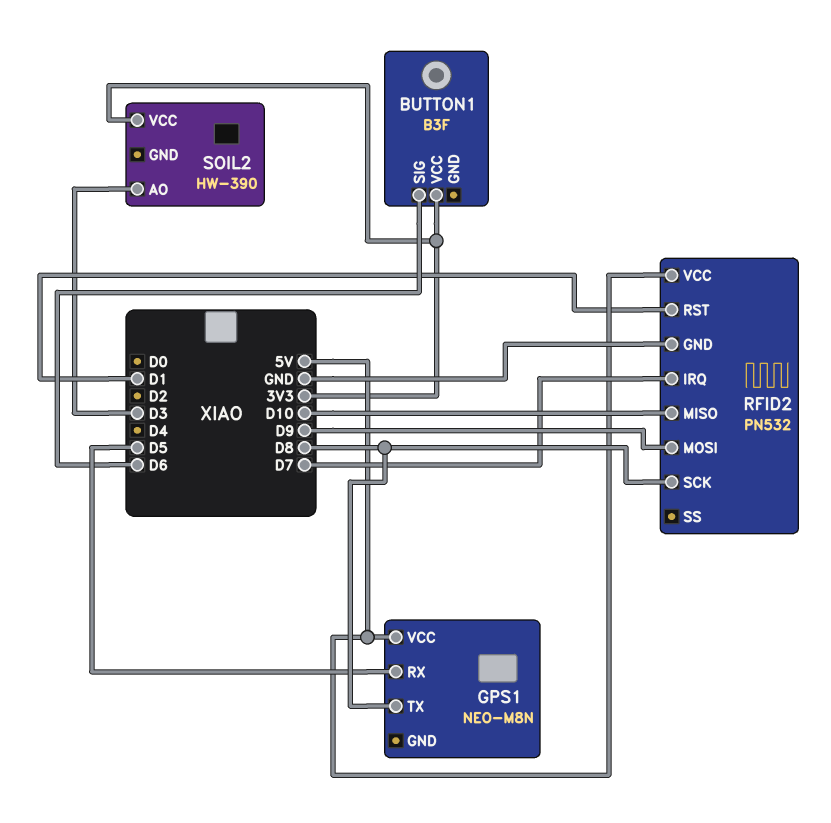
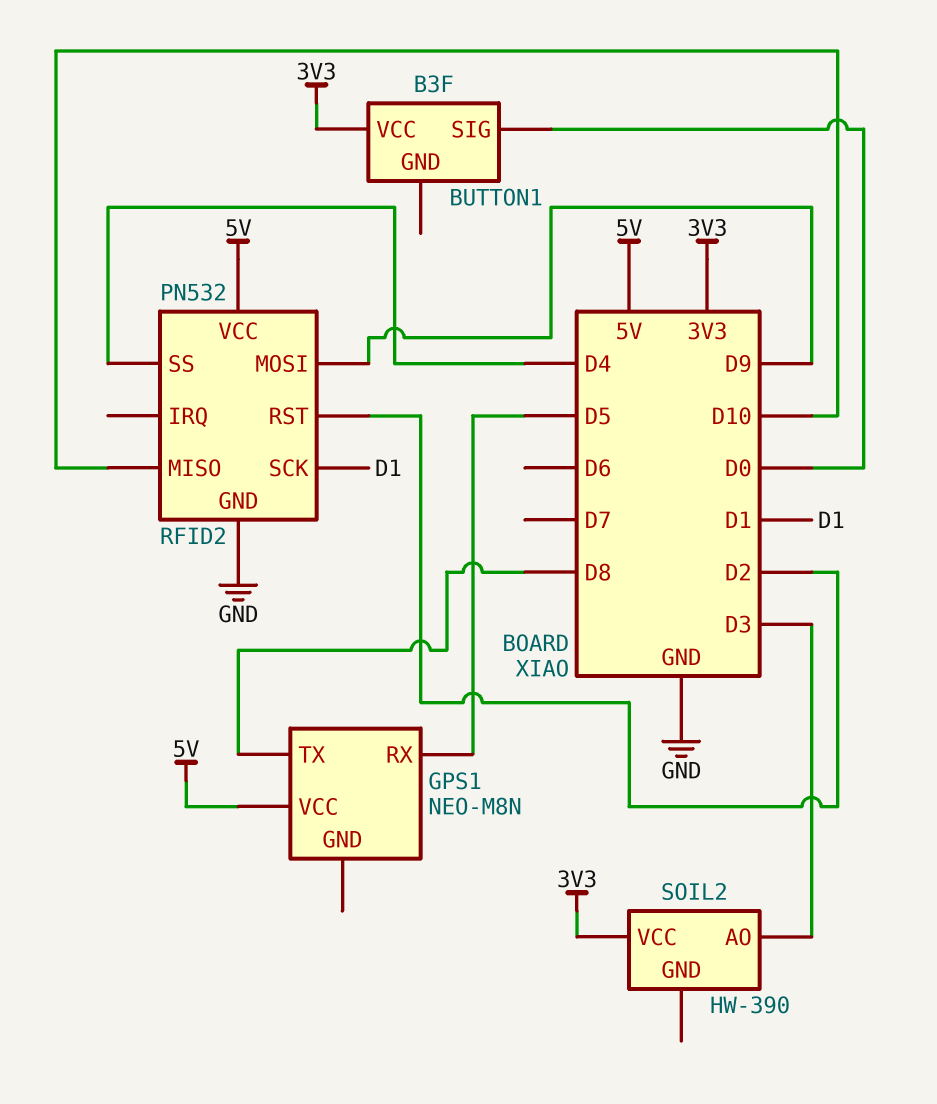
BUTTON1 pin SIG: D6 -> D0
RFID2 pin IRQ: D7 -> none
RFID2 pin RST: D1 -> D2
RFID2 pin SCK: D8 -> D1
RFID2 pin SS: none -> D4

